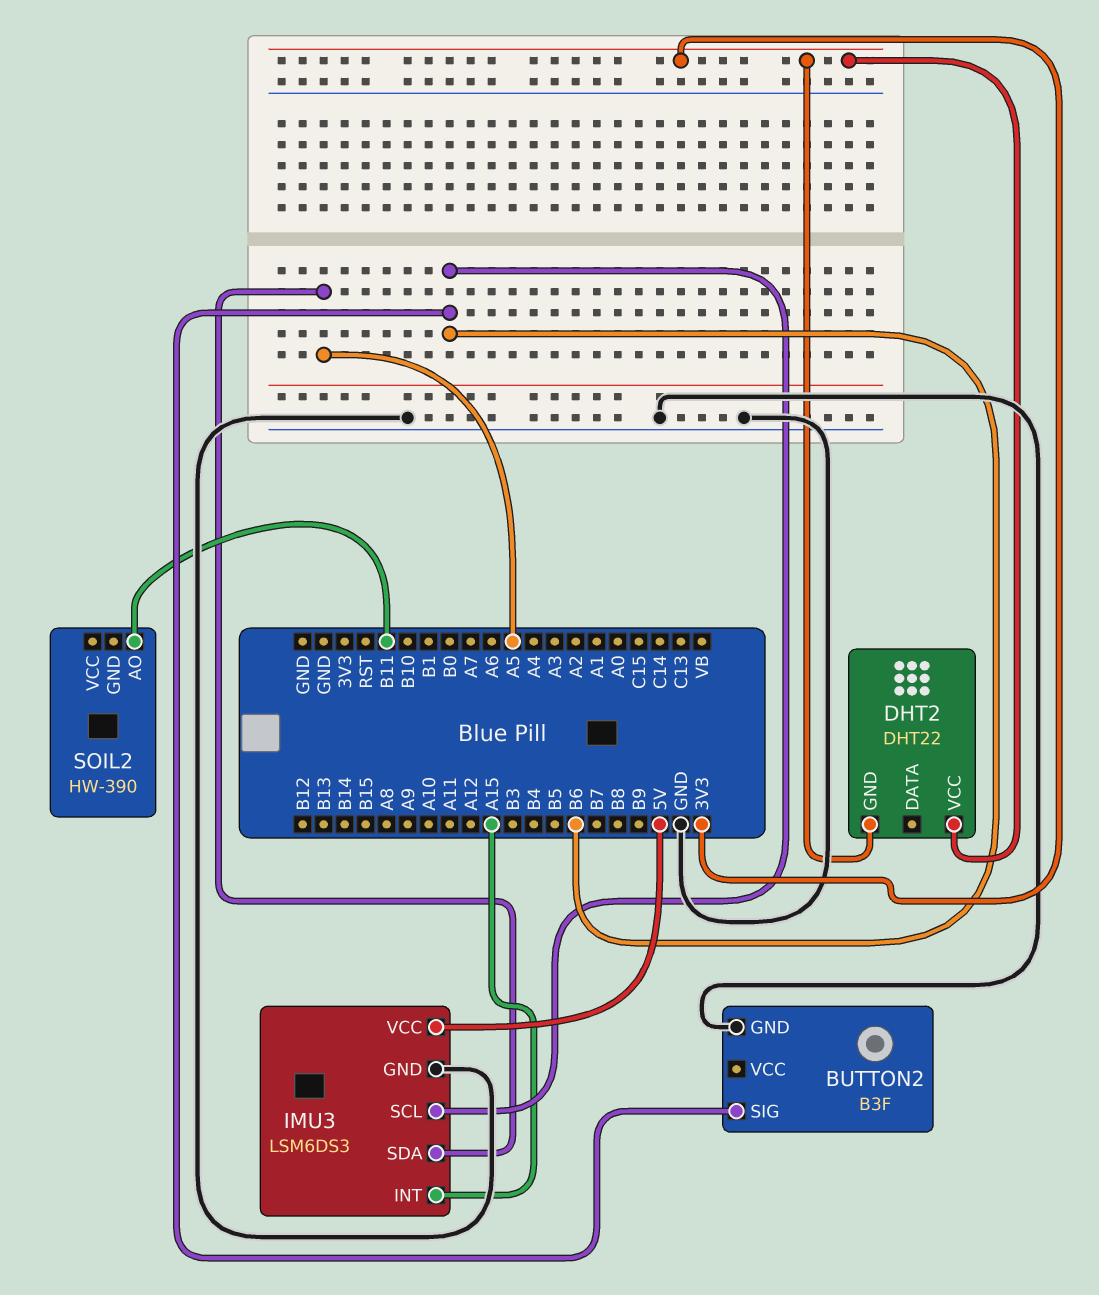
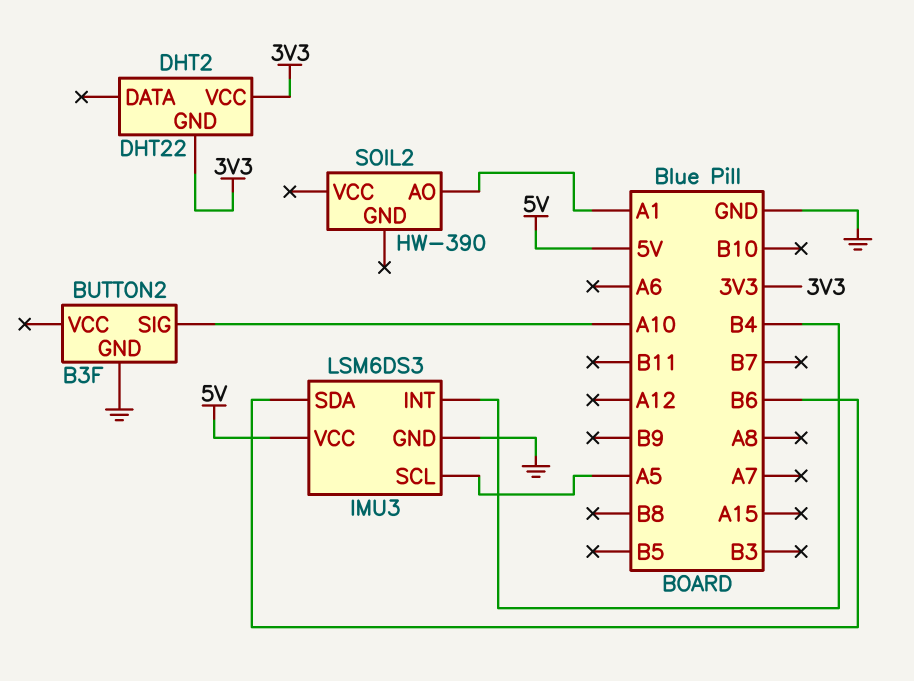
BUTTON2 pin SIG: B6 -> A10
IMU3 pin INT: A15 -> B4
IMU3 pin SCL: B6 -> A5
IMU3 pin SDA: A5 -> B6
SOIL2 pin AO: B11 -> A1

